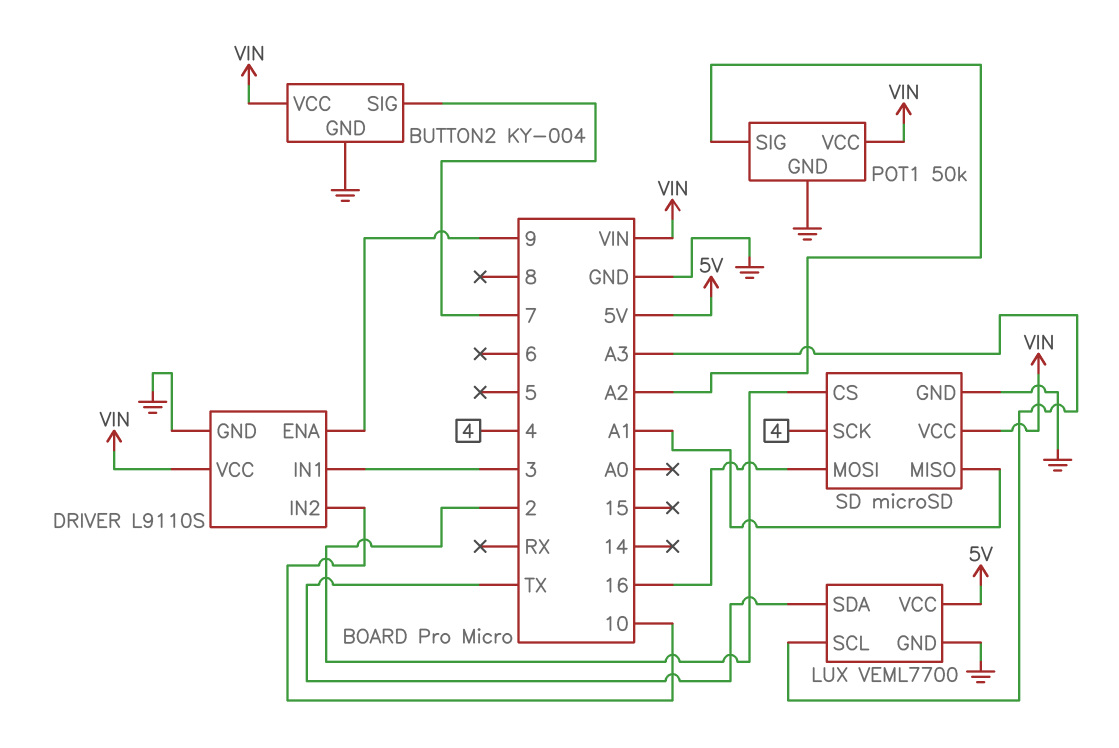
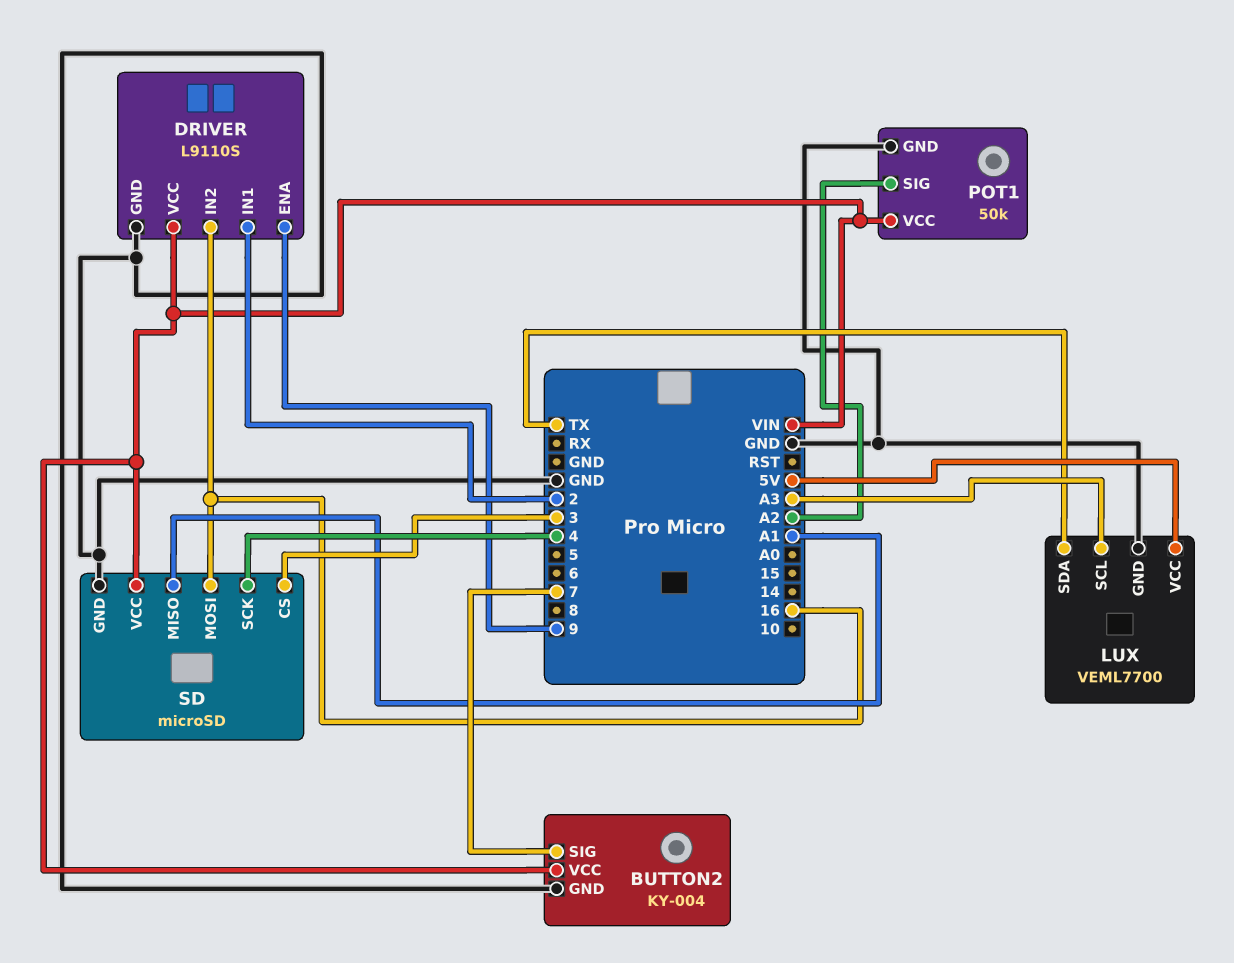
DRIVER pin IN1: 3 -> 2
DRIVER pin IN2: 10 -> 16
SD pin CS: 2 -> 3

